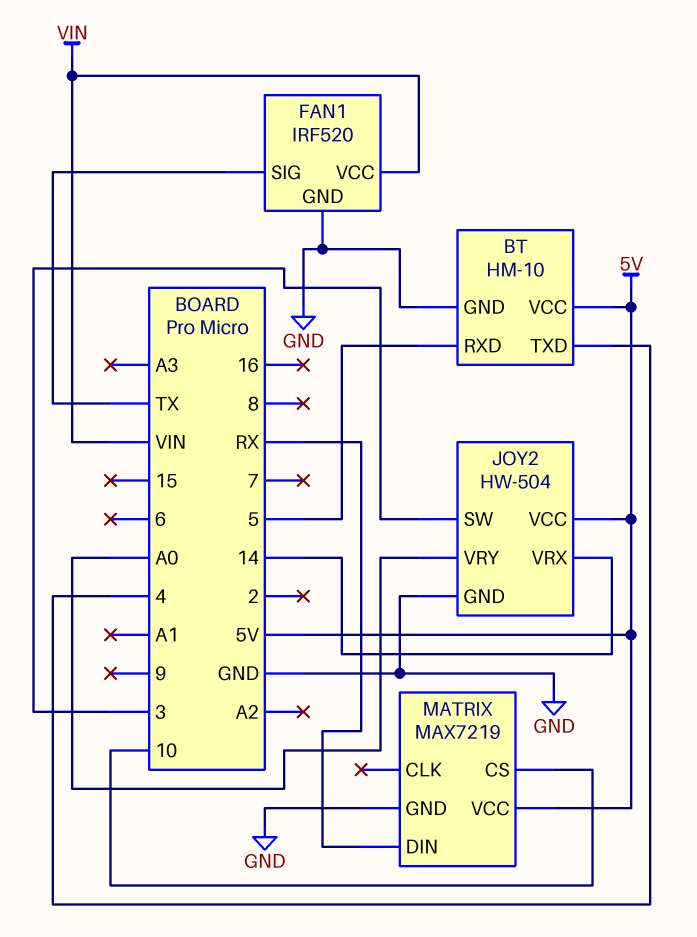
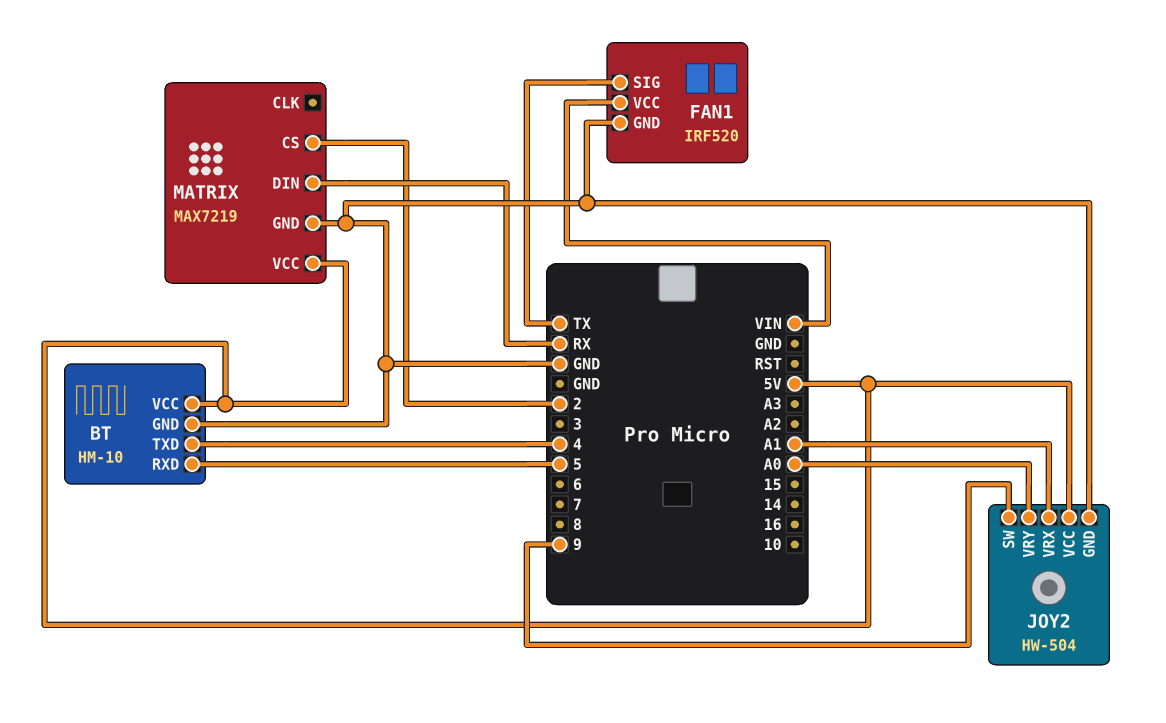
JOY2 pin SW: 3 -> 9
JOY2 pin VRX: 14 -> A1
MATRIX pin CS: 10 -> 2

